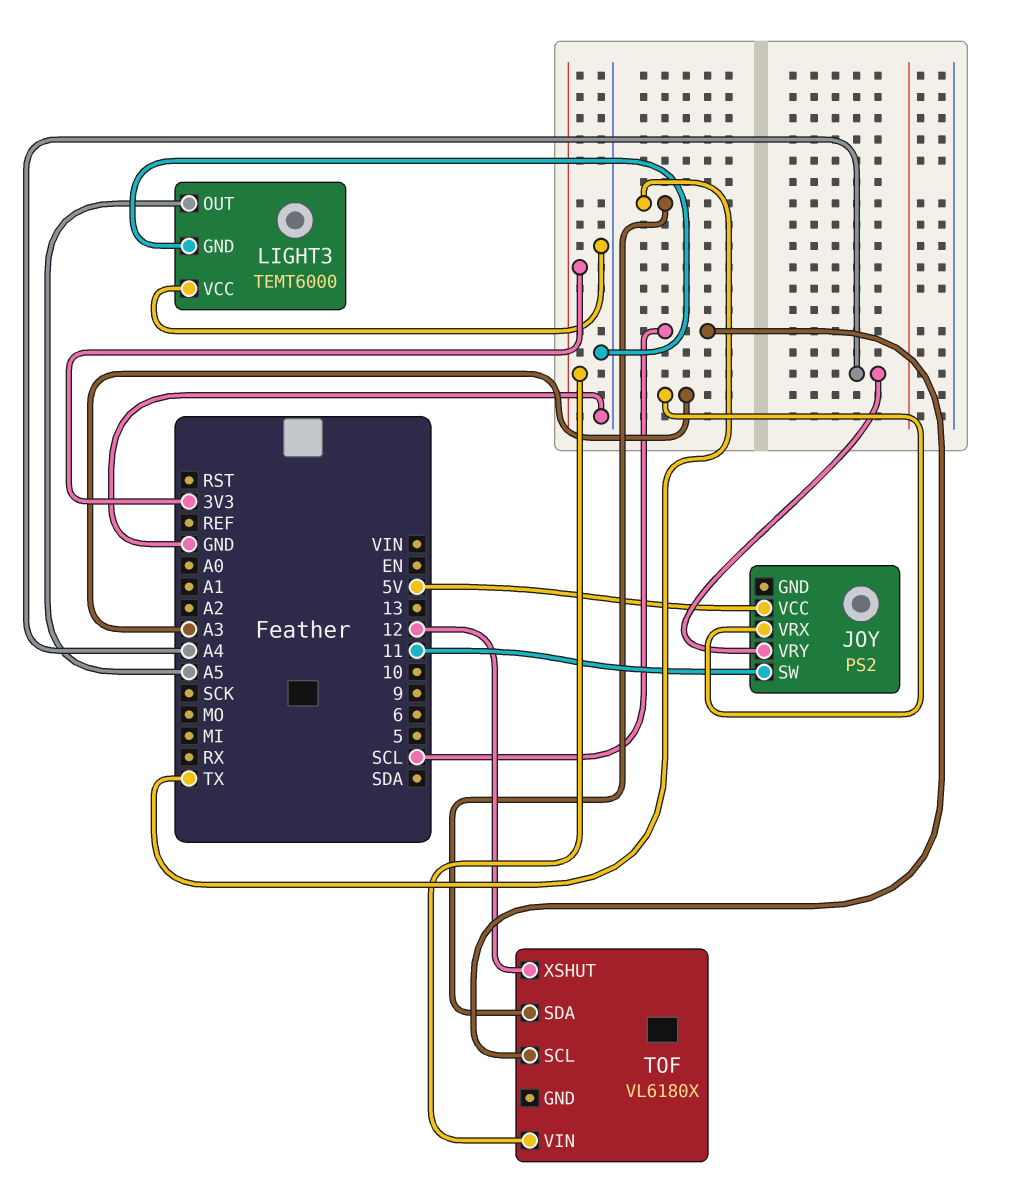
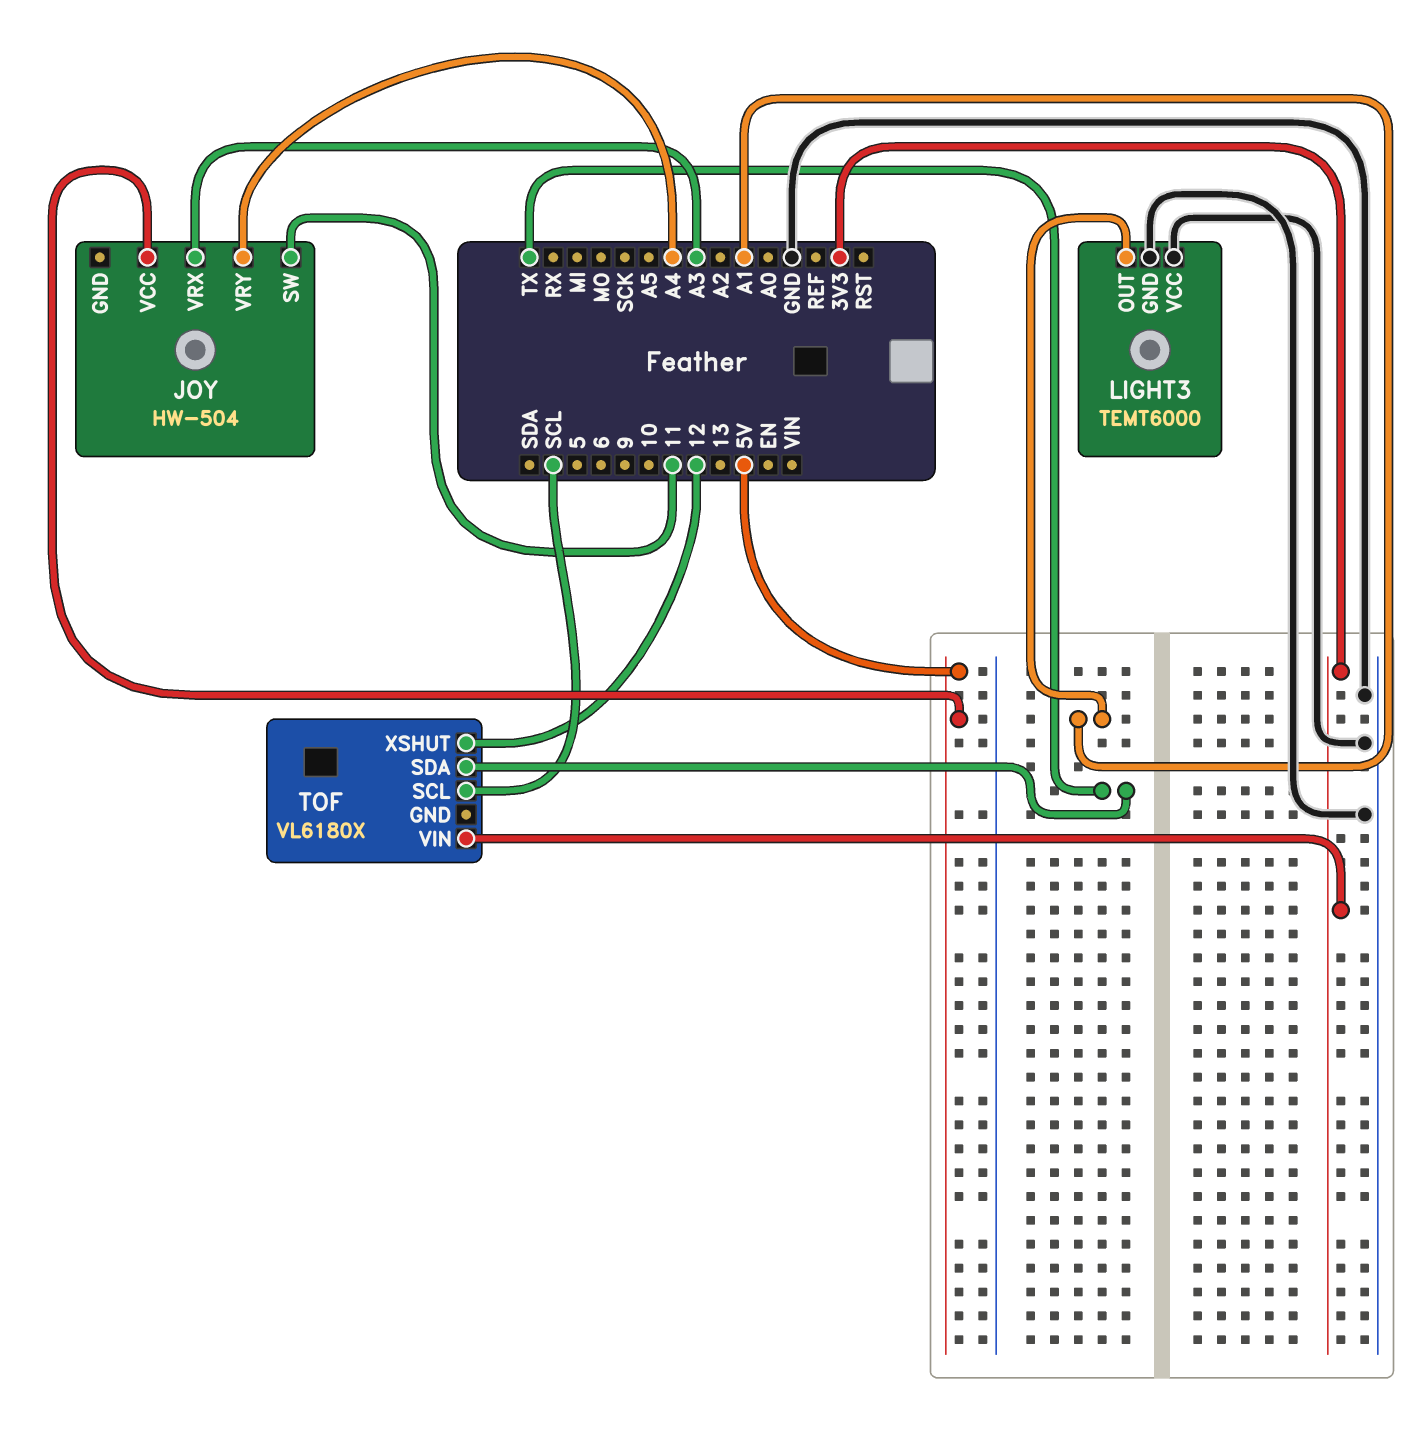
JOY: PS2 -> HW-504
LIGHT3 pin OUT: A5 -> A1

